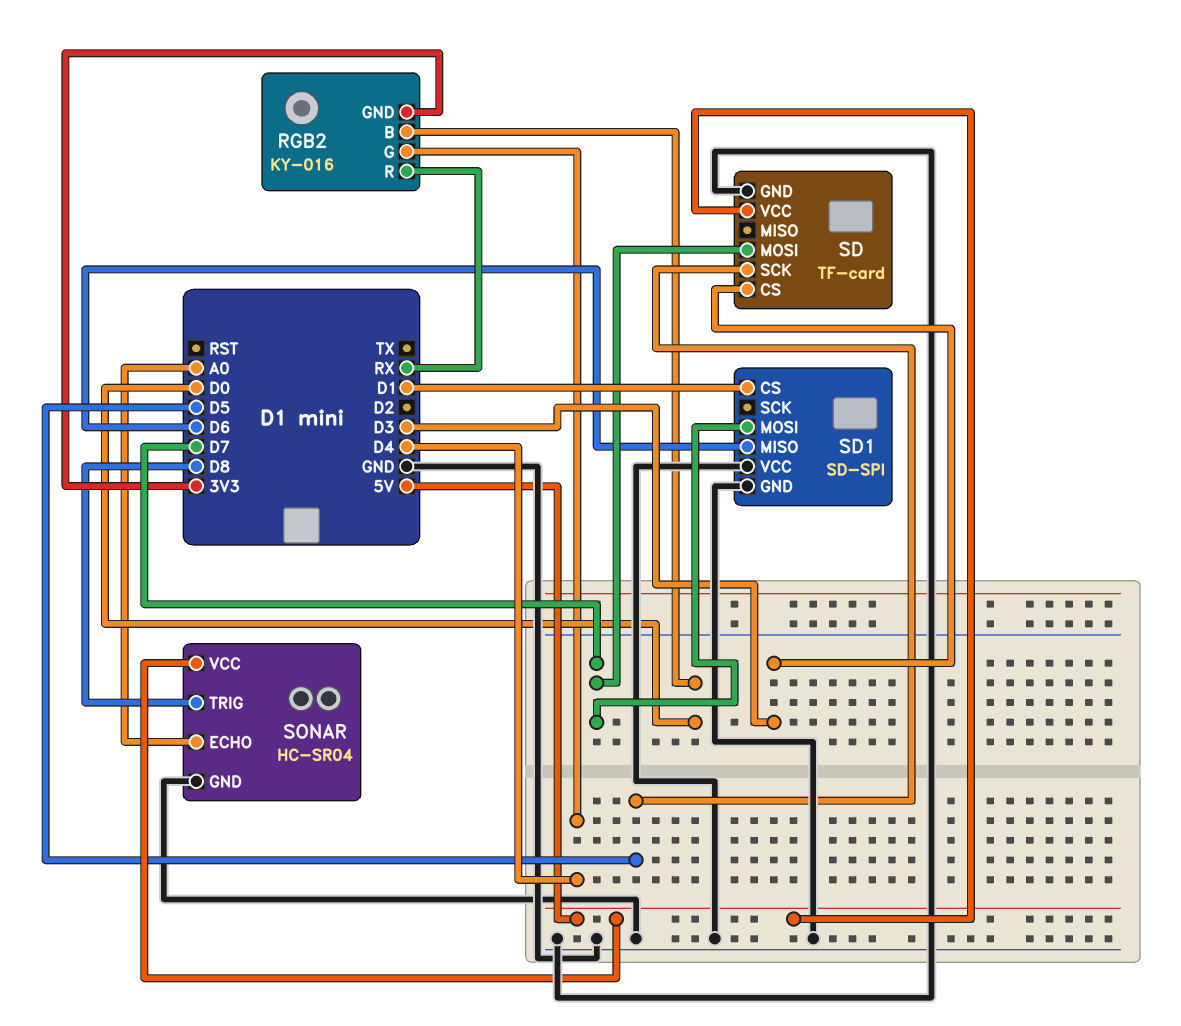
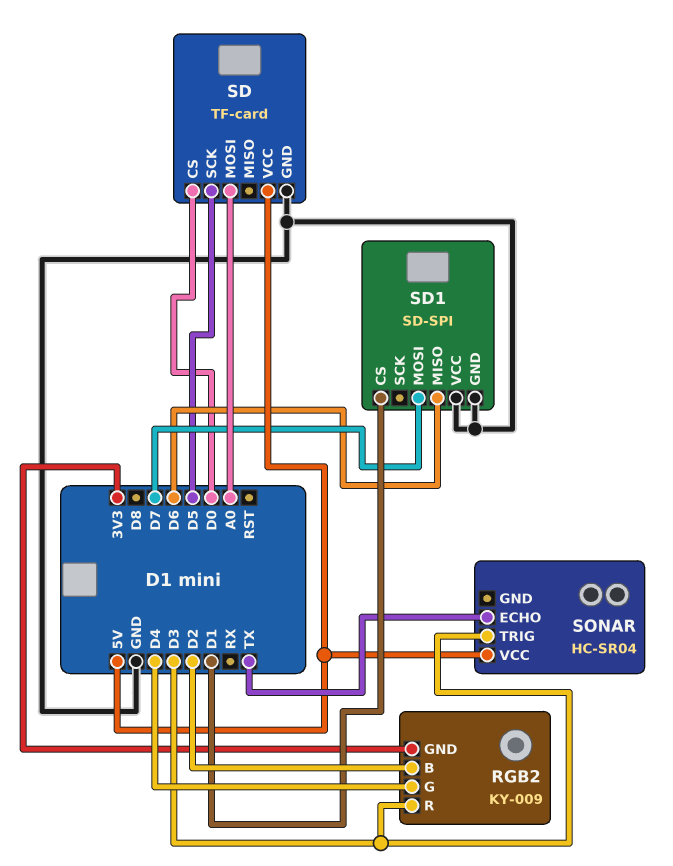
RGB2: KY-016 -> KY-009
RGB2 pin B: D0 -> D2
RGB2 pin R: RX -> D3
SD pin CS: D3 -> D0
SD pin MOSI: D7 -> A0
SONAR pin ECHO: A0 -> TX
SONAR pin GND: GND -> none
SONAR pin TRIG: D8 -> D3

